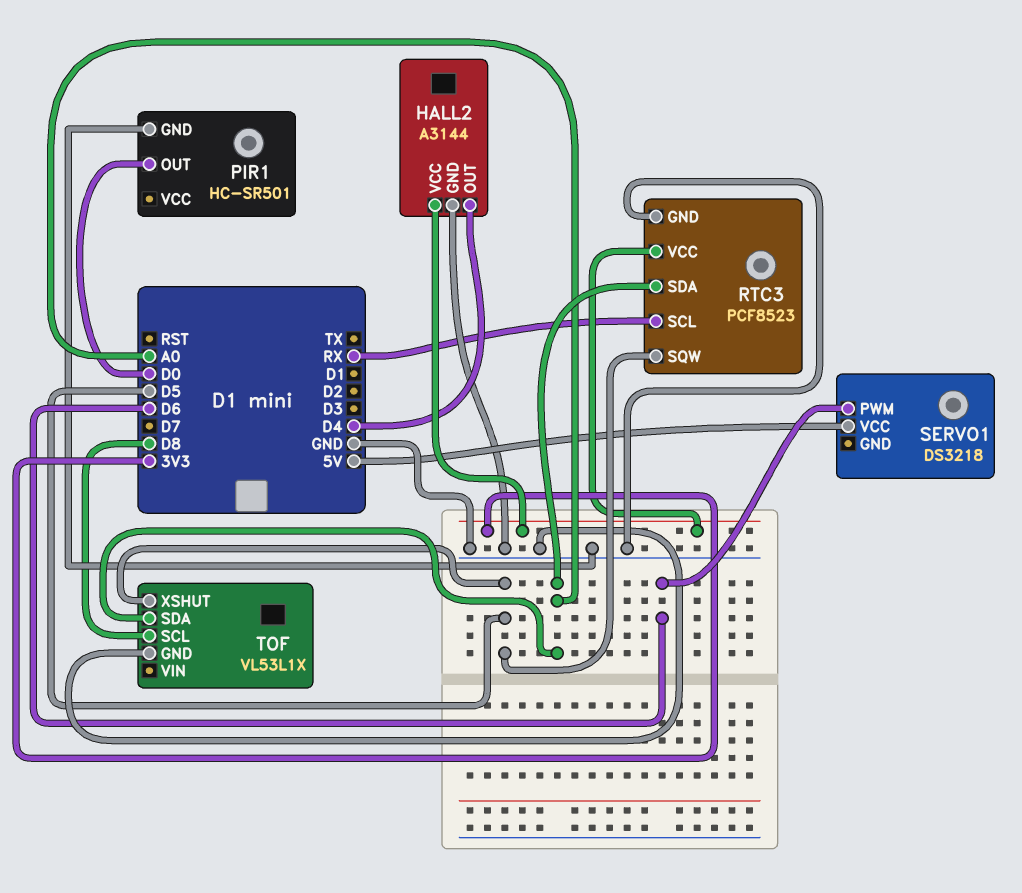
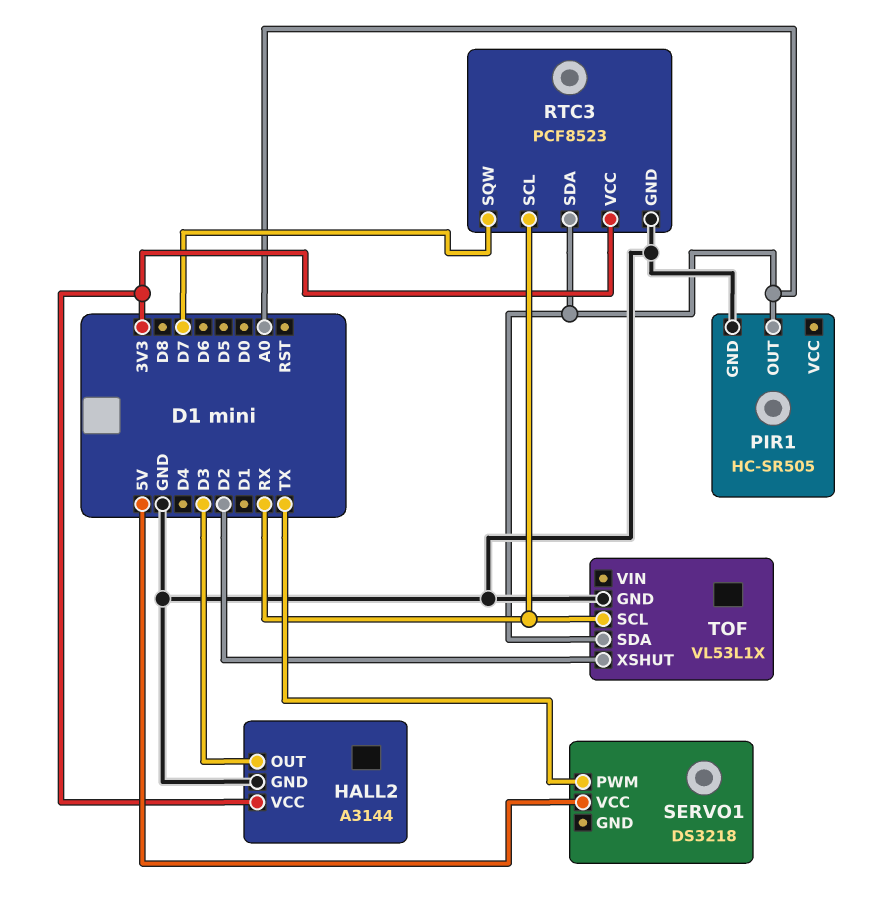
HALL2 pin OUT: D4 -> D3
PIR1: HC-SR501 -> HC-SR505
PIR1 pin OUT: D0 -> A0
RTC3 pin SQW: D5 -> D7
SERVO1 pin PWM: D6 -> TX
TOF pin SCL: D8 -> RX
TOF pin XSHUT: D5 -> D2

